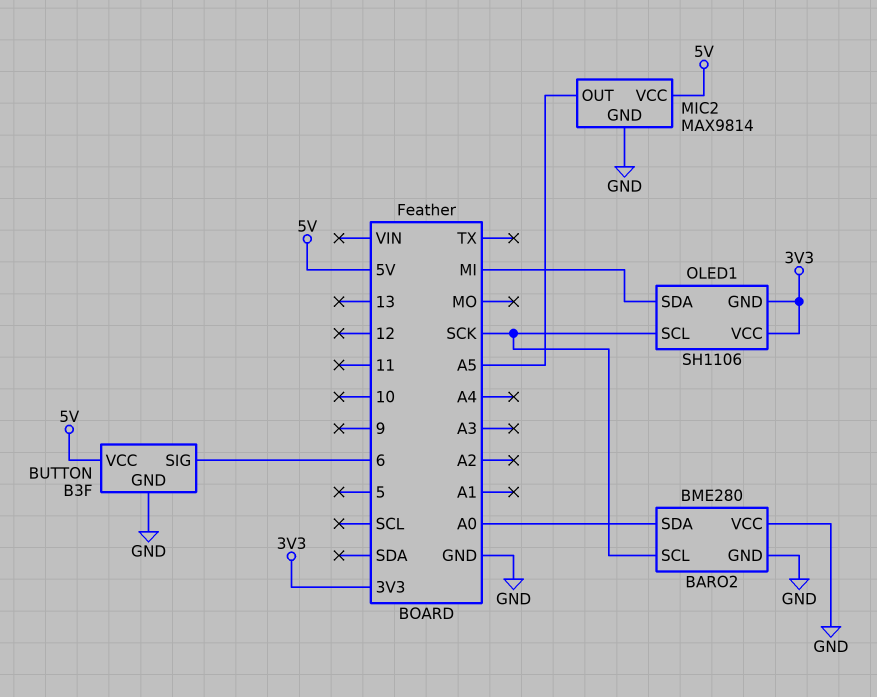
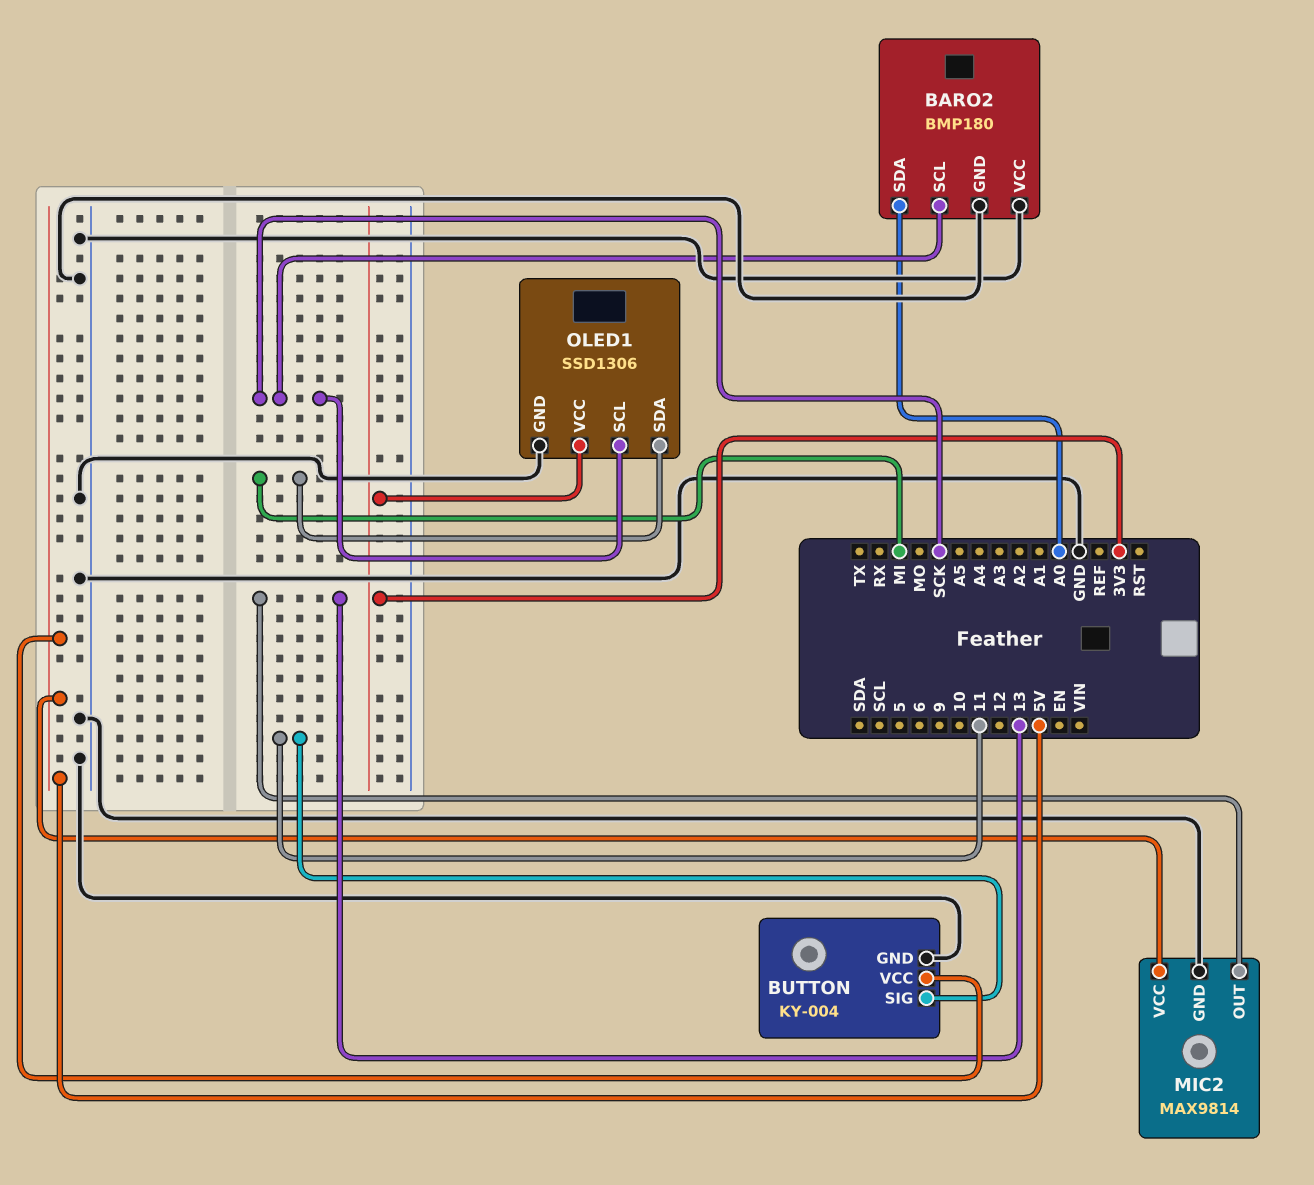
BARO2: BME280 -> BMP180
BUTTON: B3F -> KY-004
BUTTON pin SIG: 6 -> 11
MIC2 pin OUT: A5 -> 13
OLED1: SH1106 -> SSD1306
OLED1 pin GND: 3V3 -> GND

